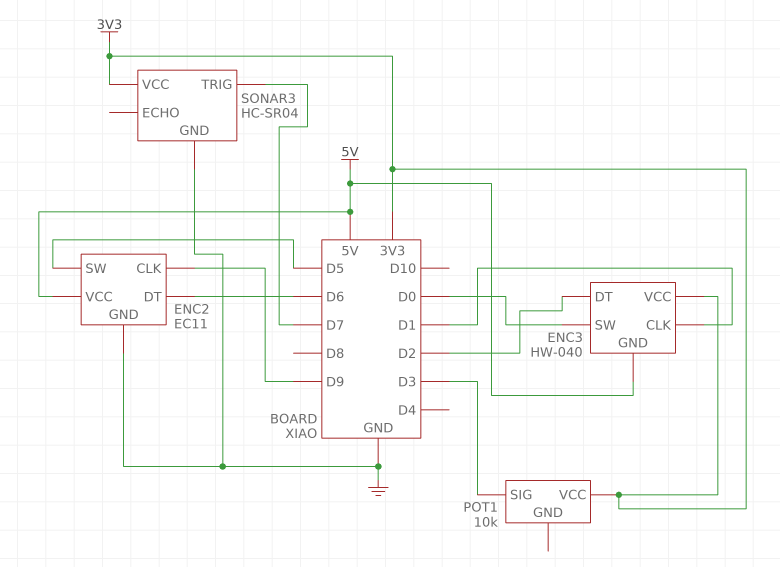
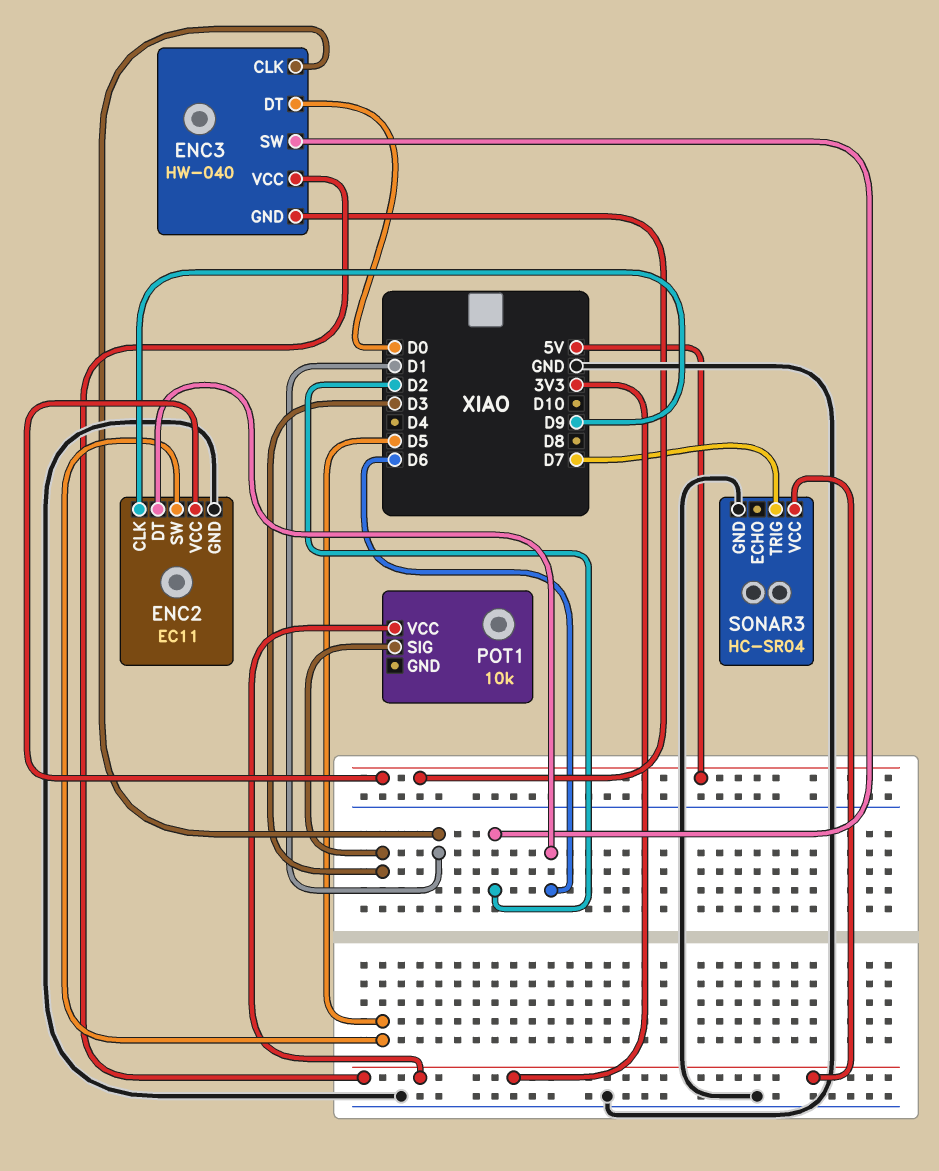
ENC3 pin DT: D2 -> D0
ENC3 pin SW: D0 -> D2

